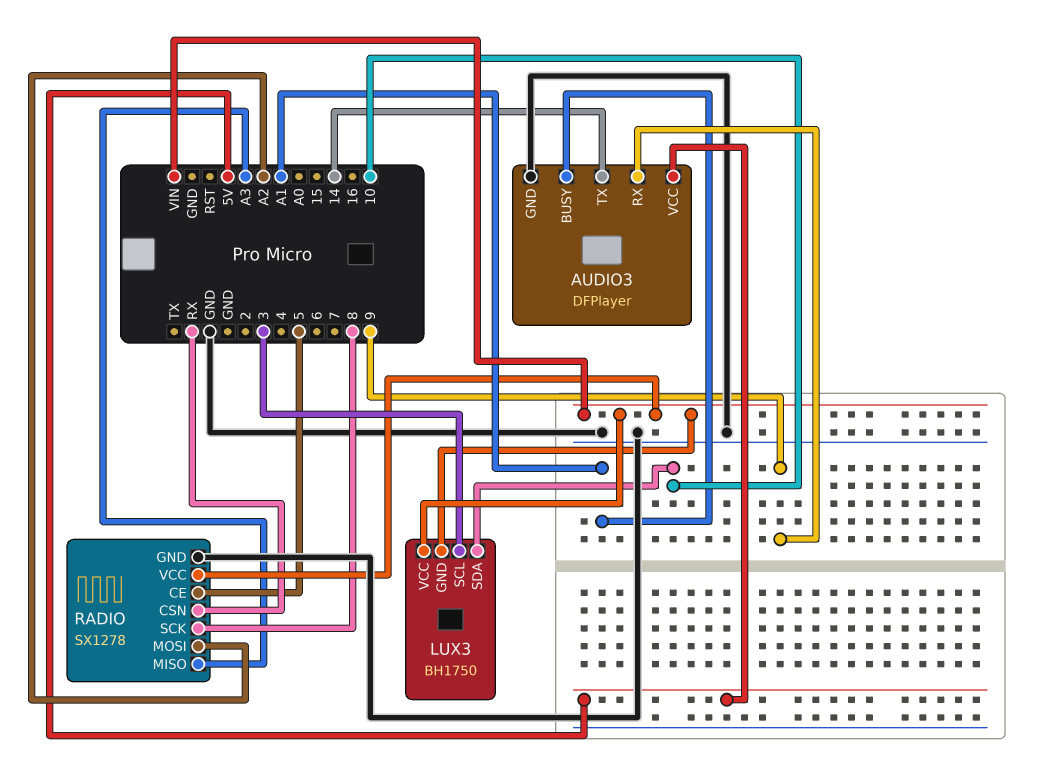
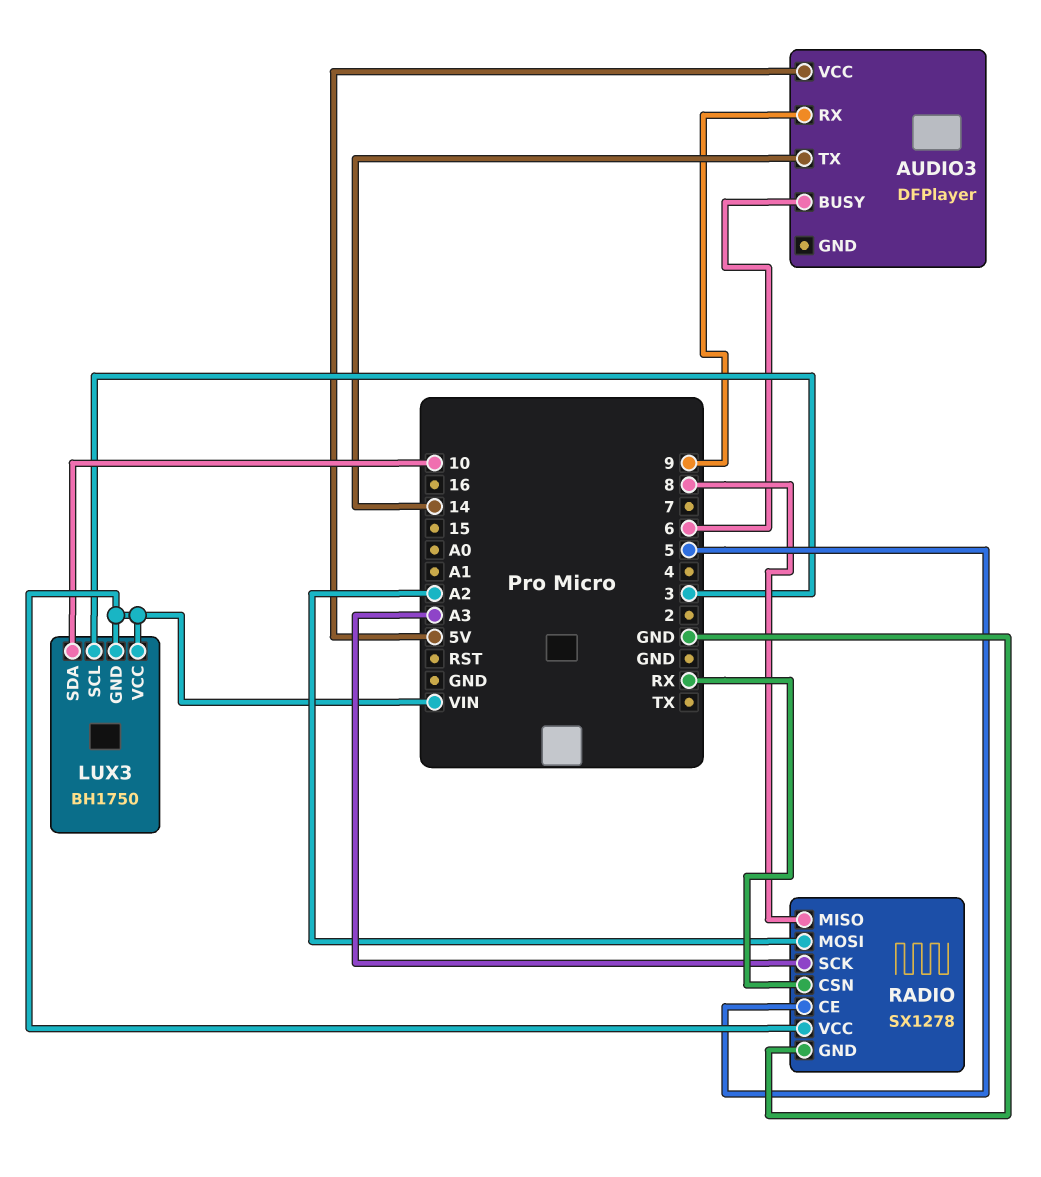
AUDIO3 pin BUSY: A1 -> 6
AUDIO3 pin GND: GND -> none
RADIO pin MISO: A3 -> 8
RADIO pin SCK: 8 -> A3

